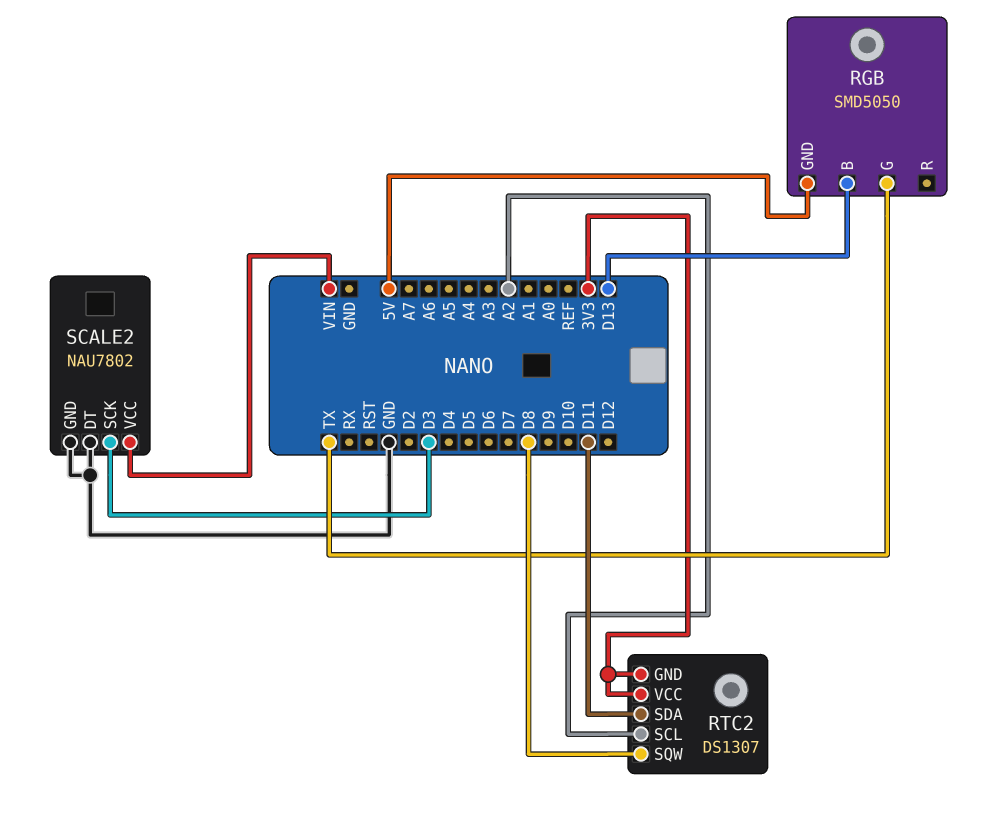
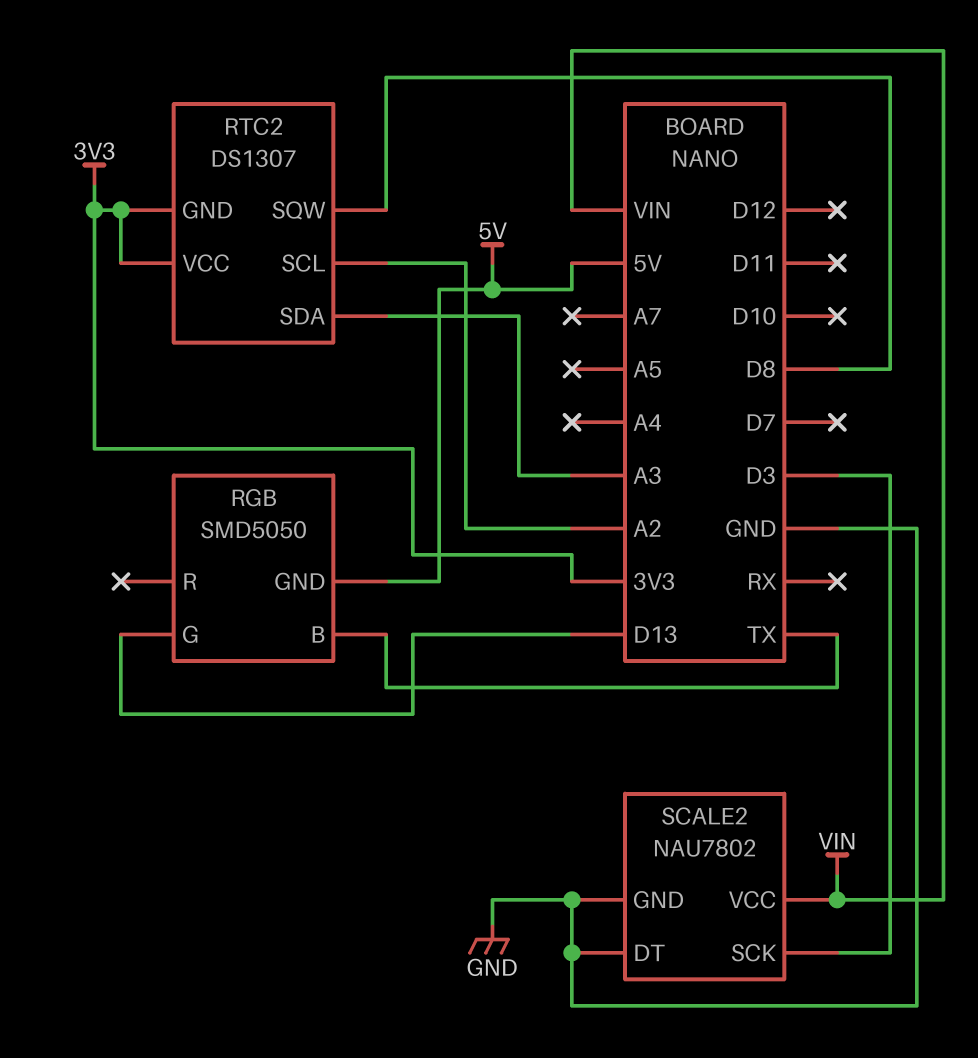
RGB pin B: D13 -> TX
RGB pin G: TX -> D13
RTC2 pin SDA: D11 -> A3

